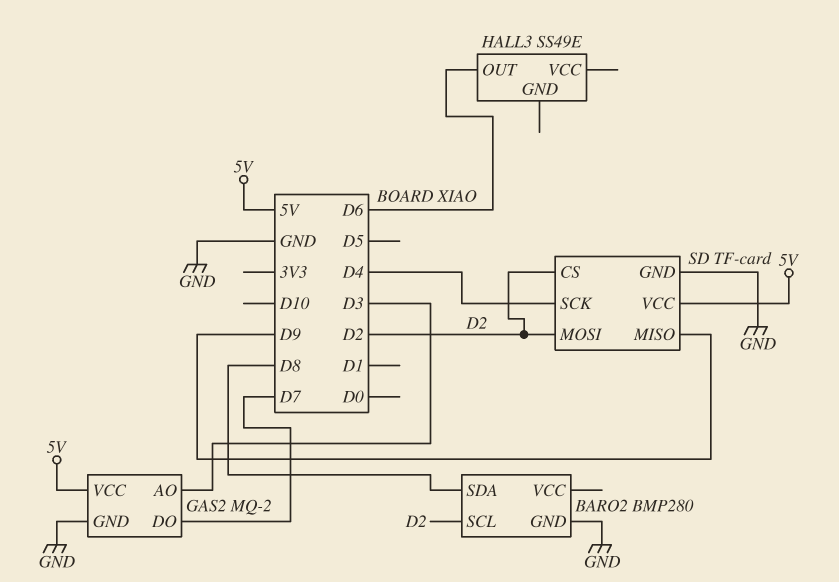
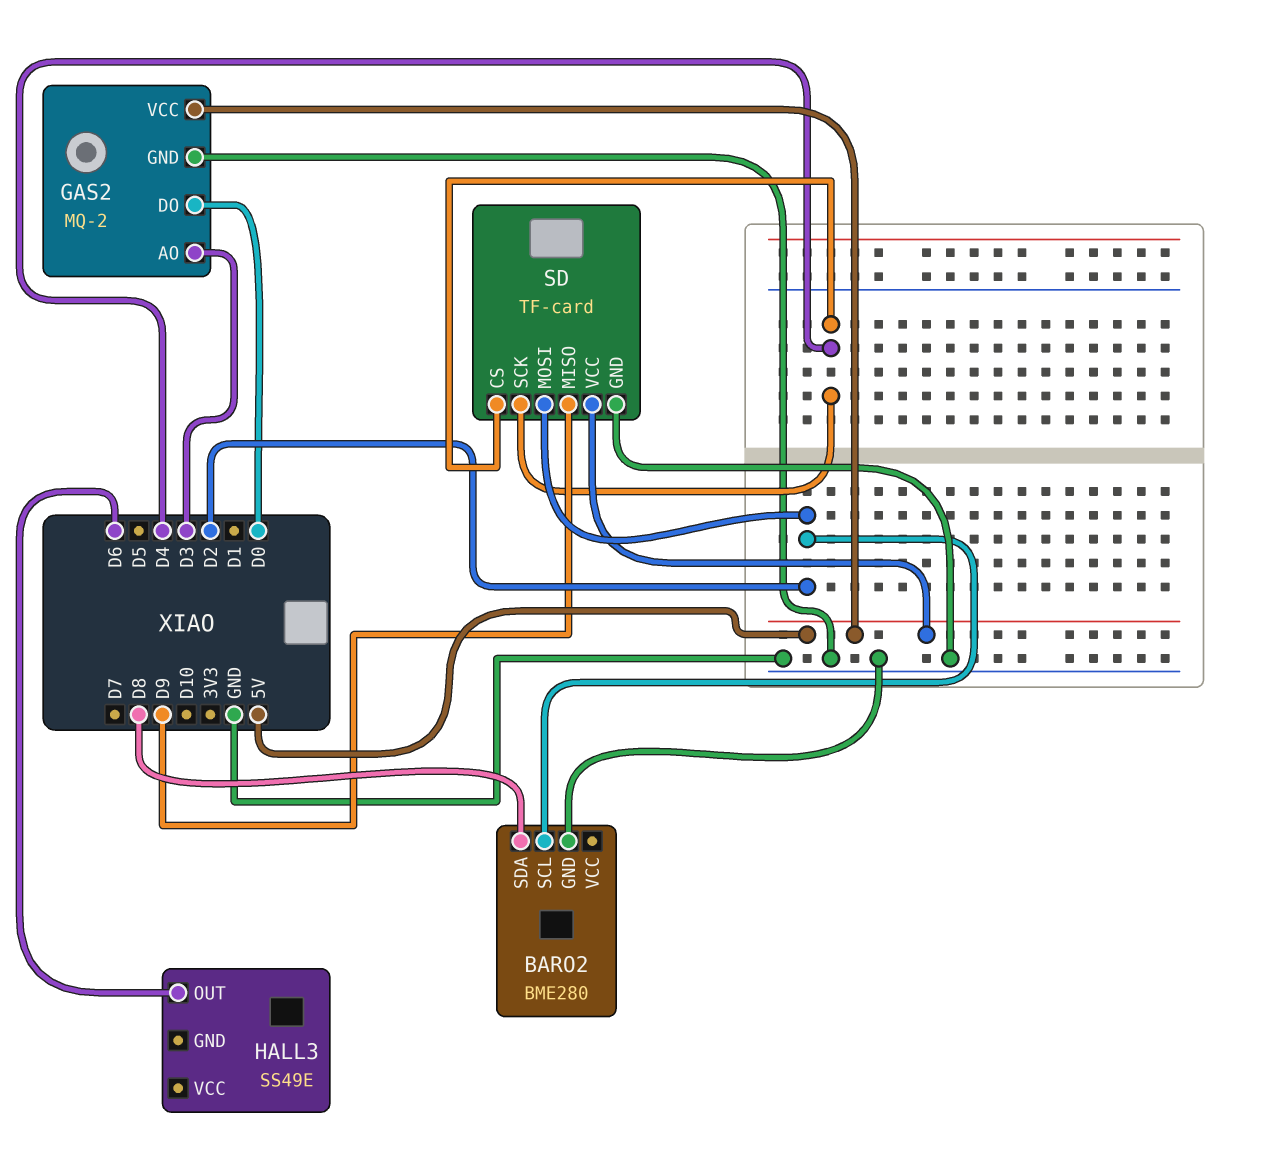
BARO2: BMP280 -> BME280
GAS2 pin DO: D7 -> D0
SD pin CS: D2 -> D4

